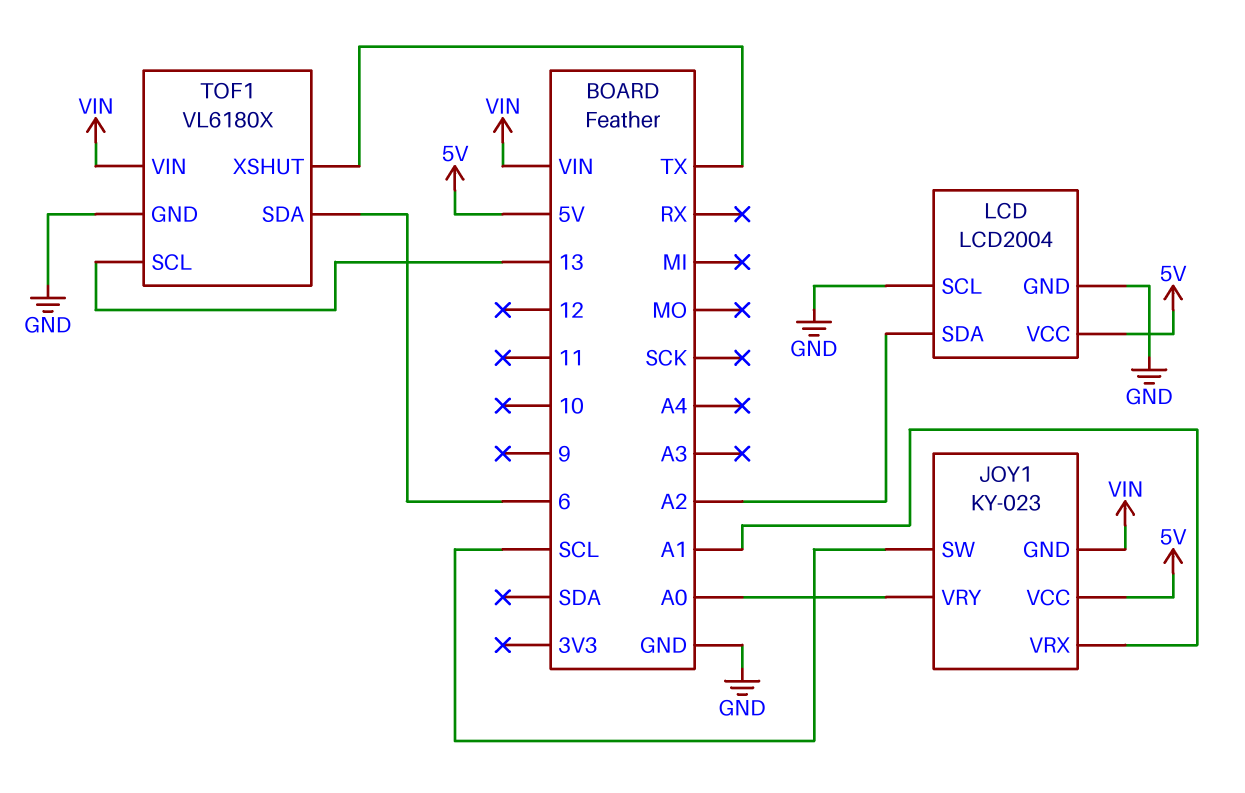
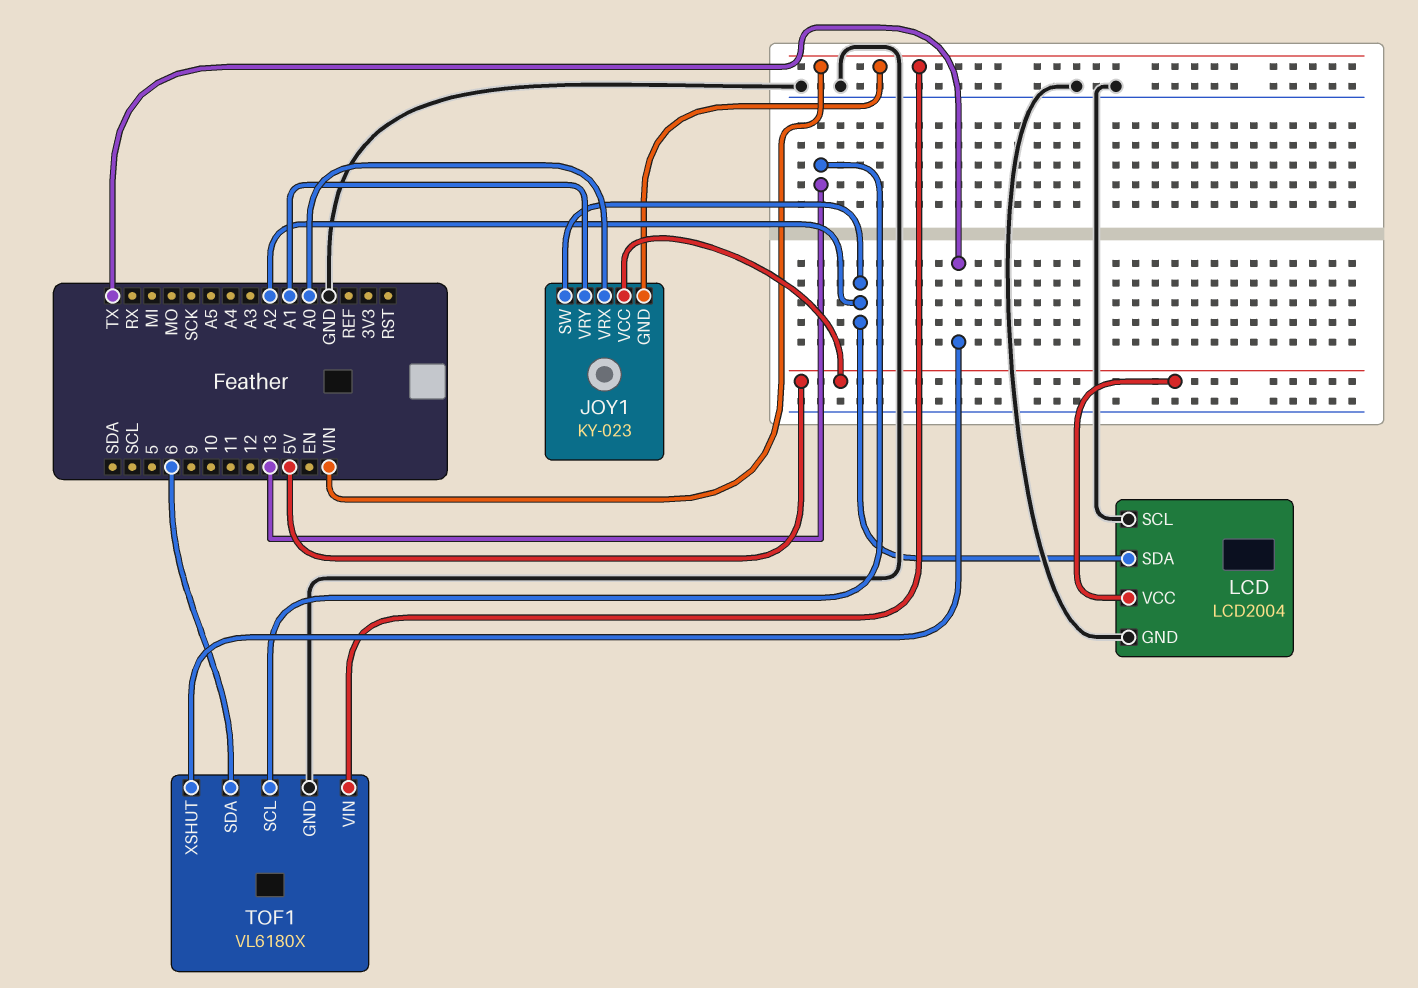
JOY1 pin SW: SCL -> A2
JOY1 pin VRX: A1 -> A0
JOY1 pin VRY: A0 -> A1

